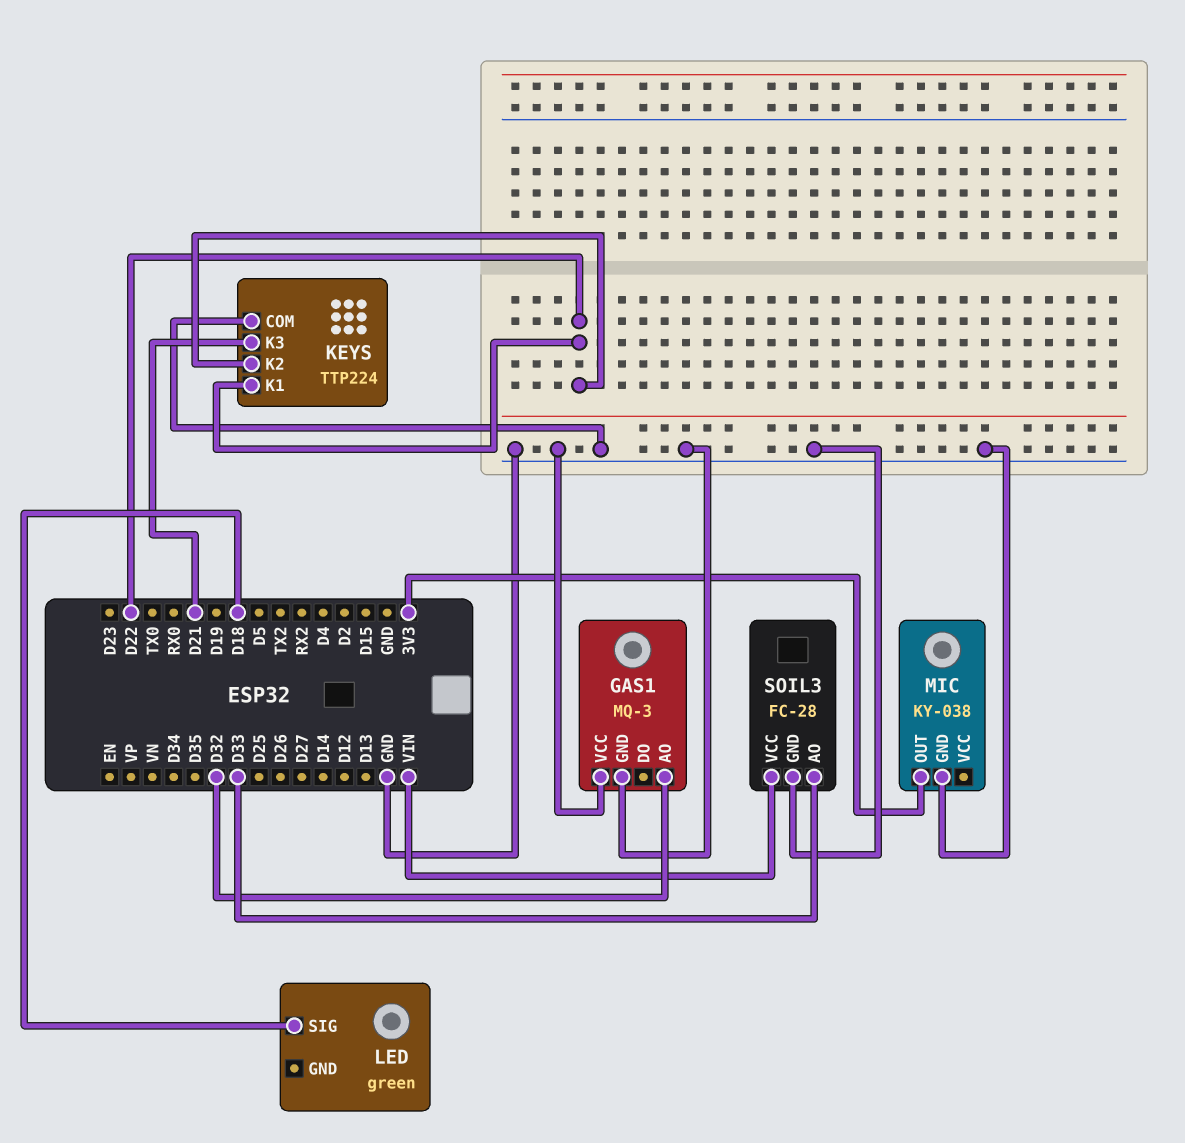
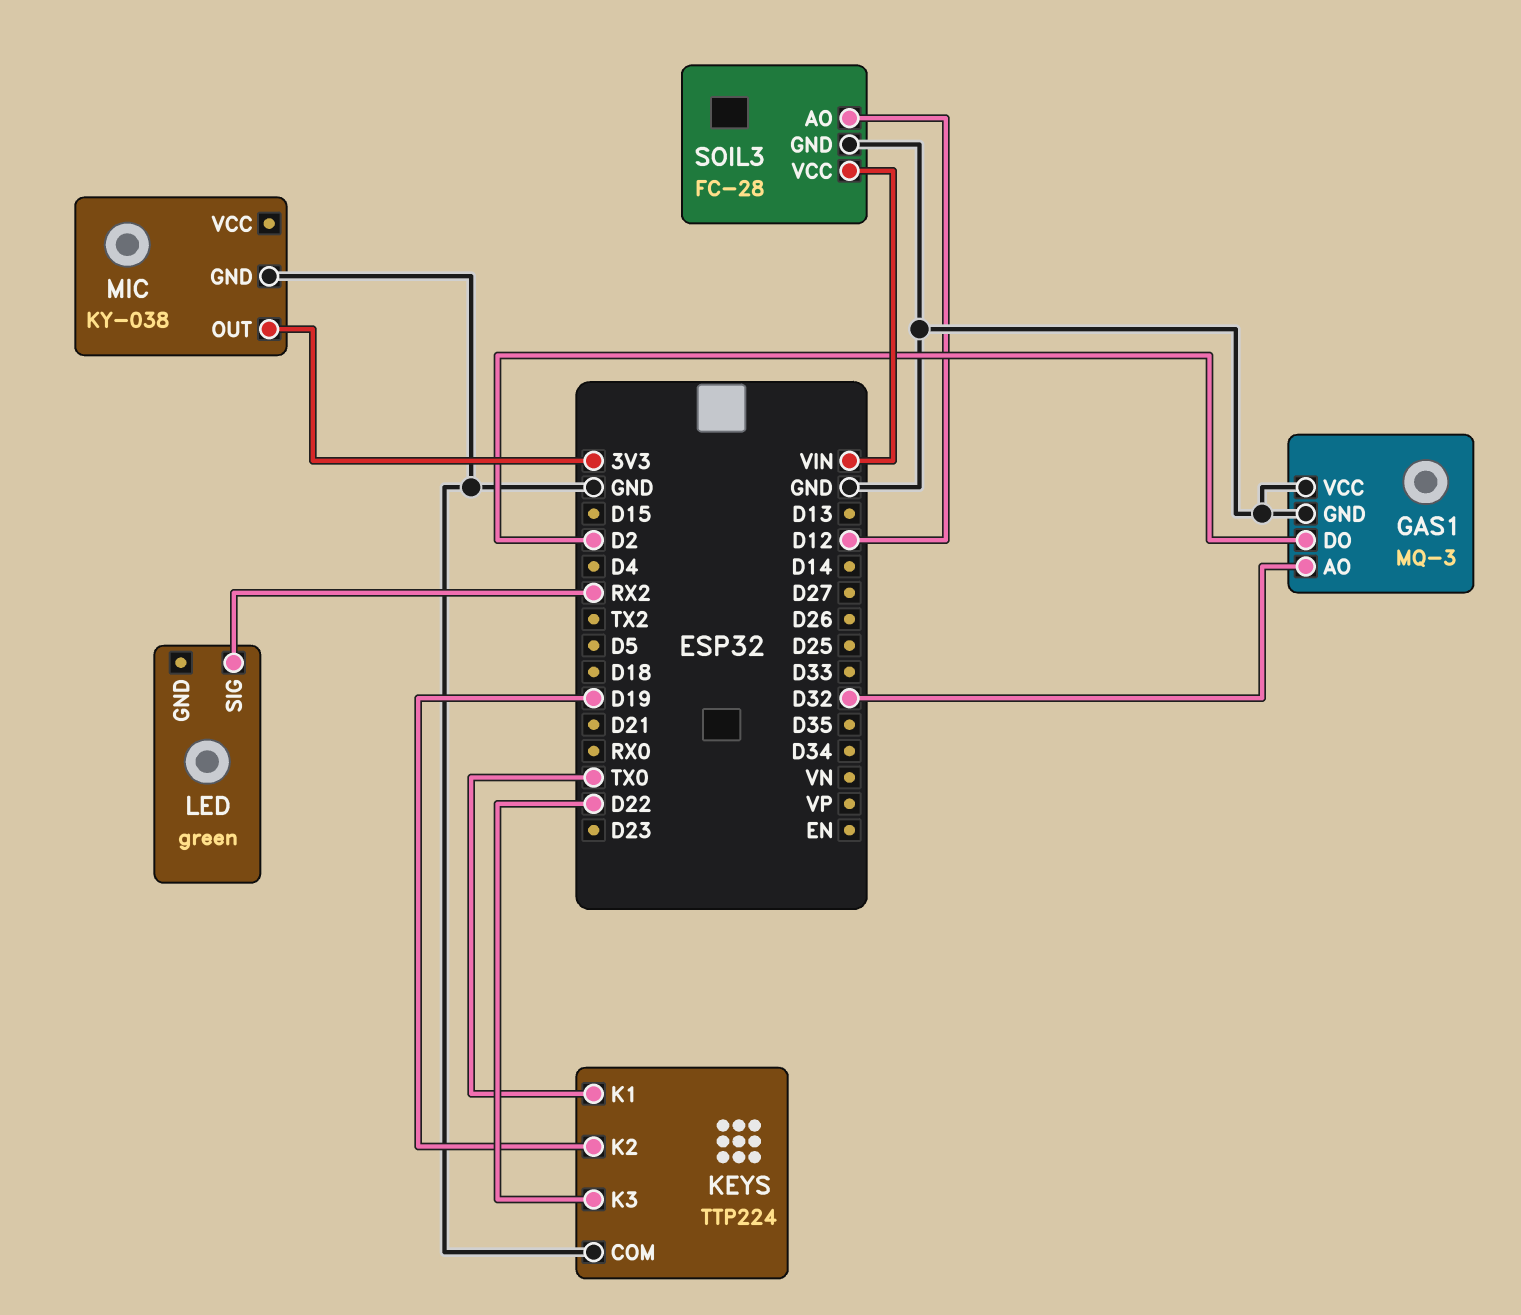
GAS1 pin DO: none -> D2
KEYS pin K1: D22 -> TX0
KEYS pin K2: D22 -> D19
KEYS pin K3: D21 -> D22
LED pin SIG: D18 -> RX2
SOIL3 pin AO: D33 -> D12

